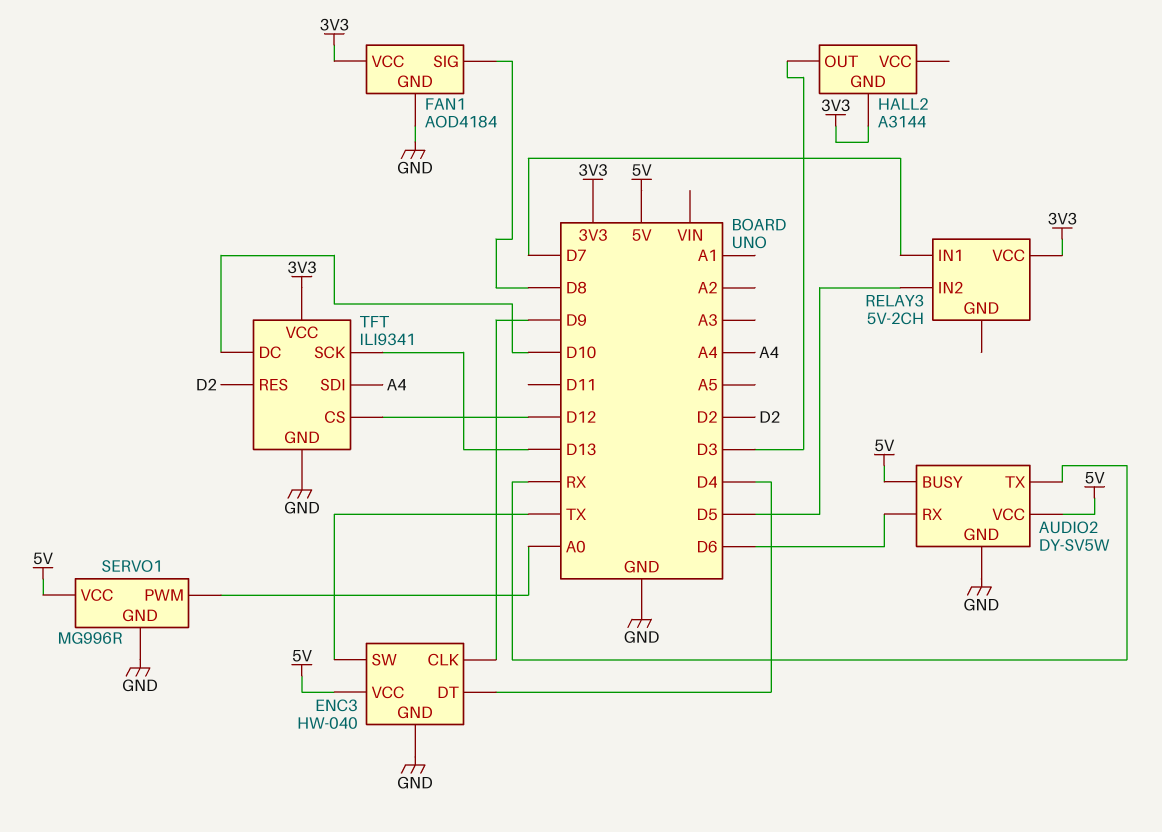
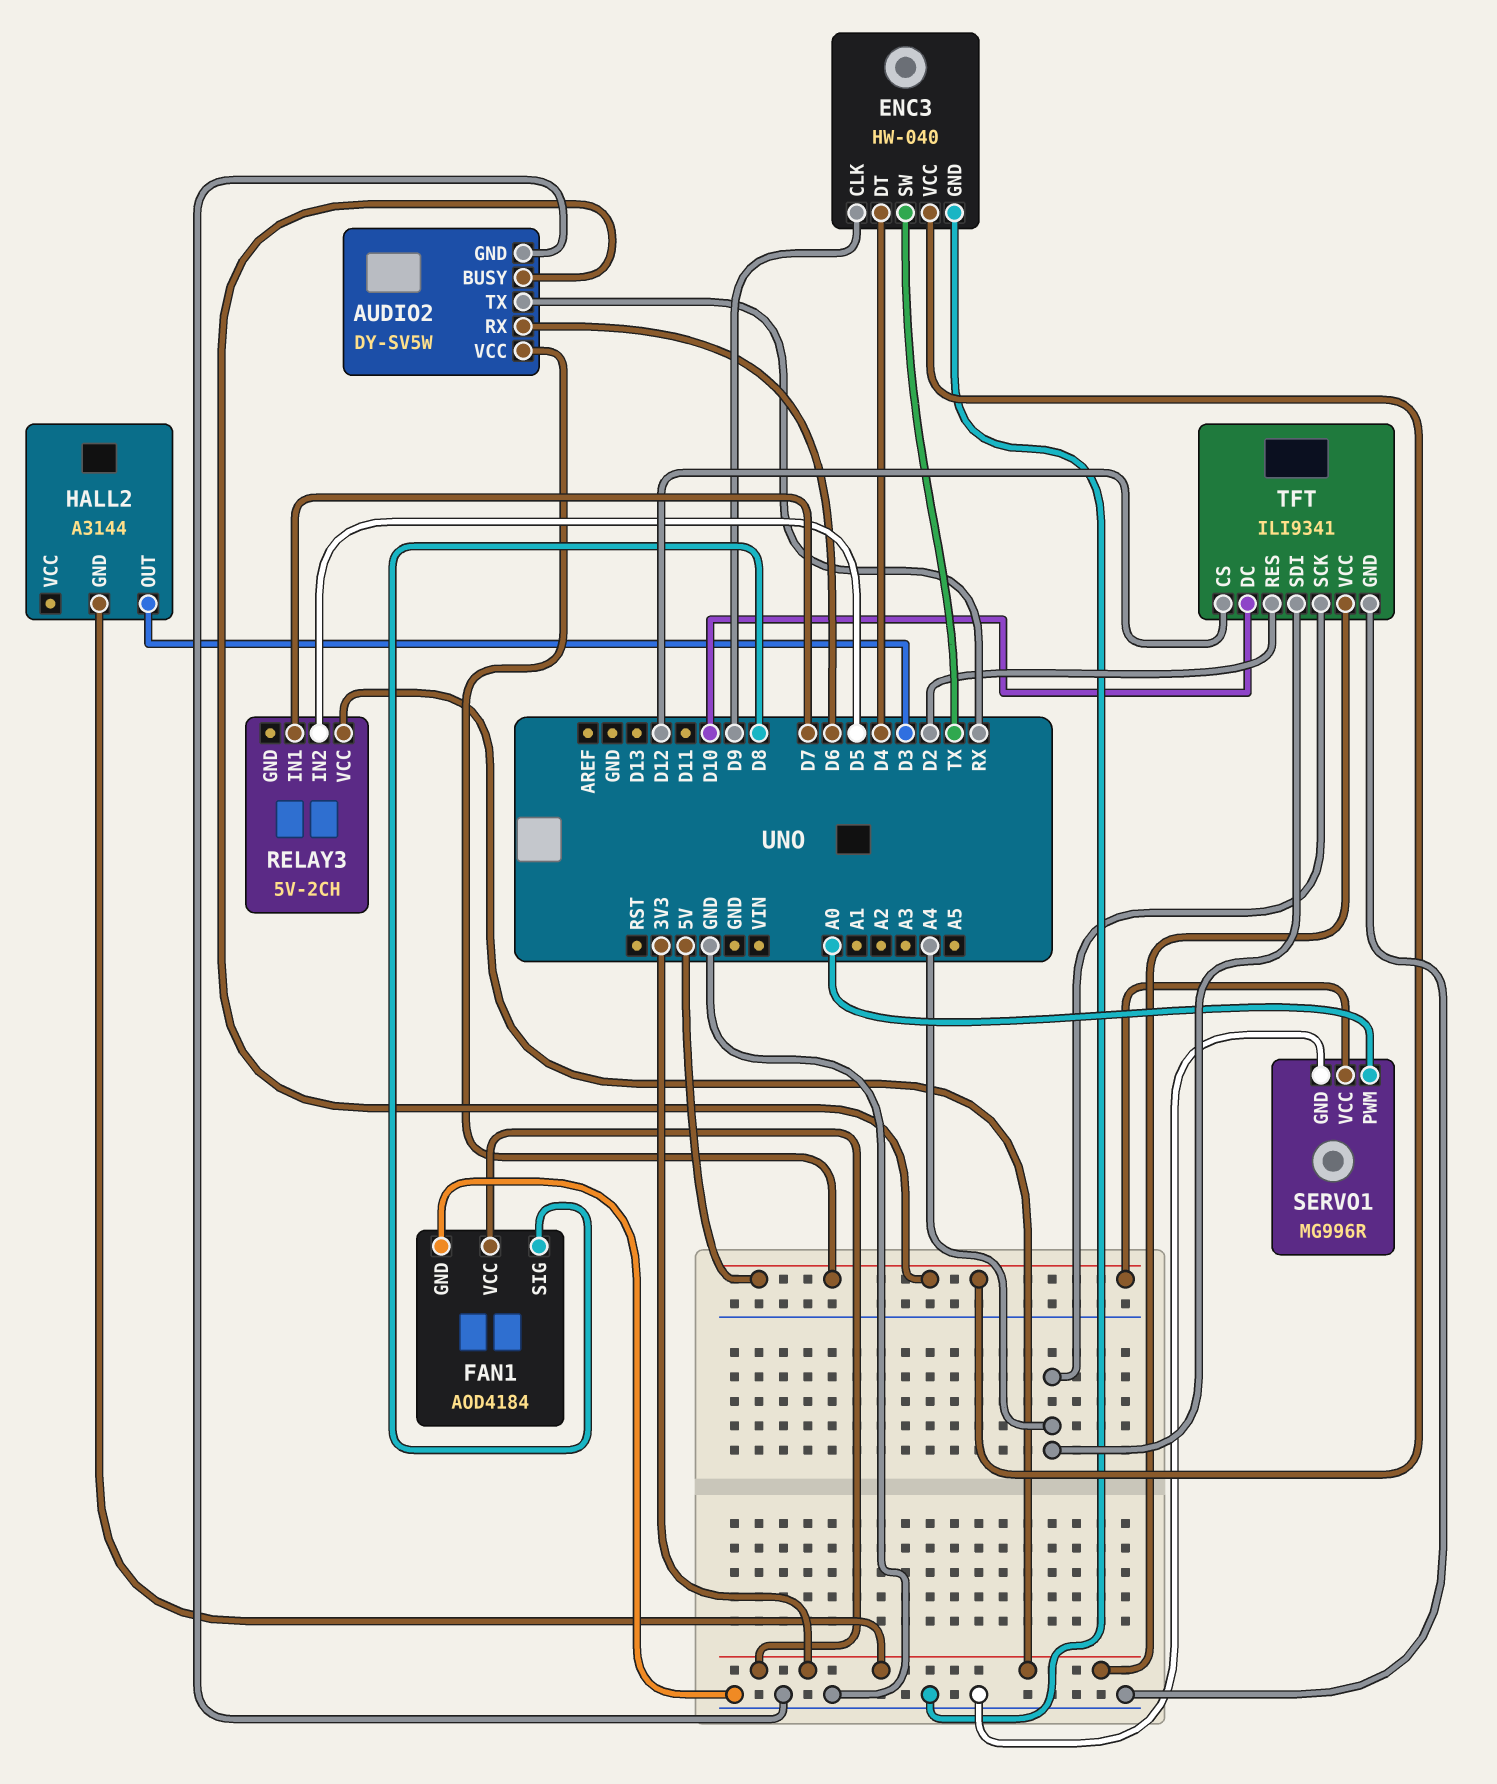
TFT pin SCK: D13 -> A4

